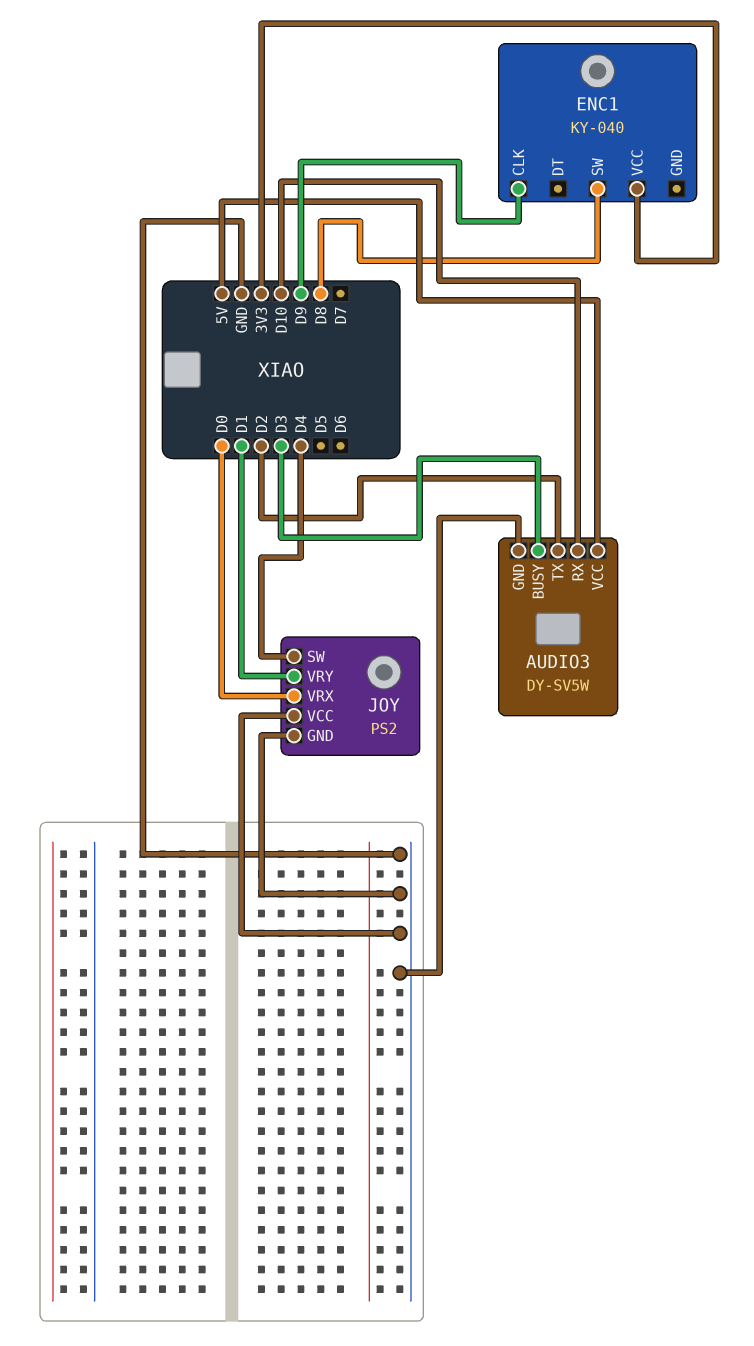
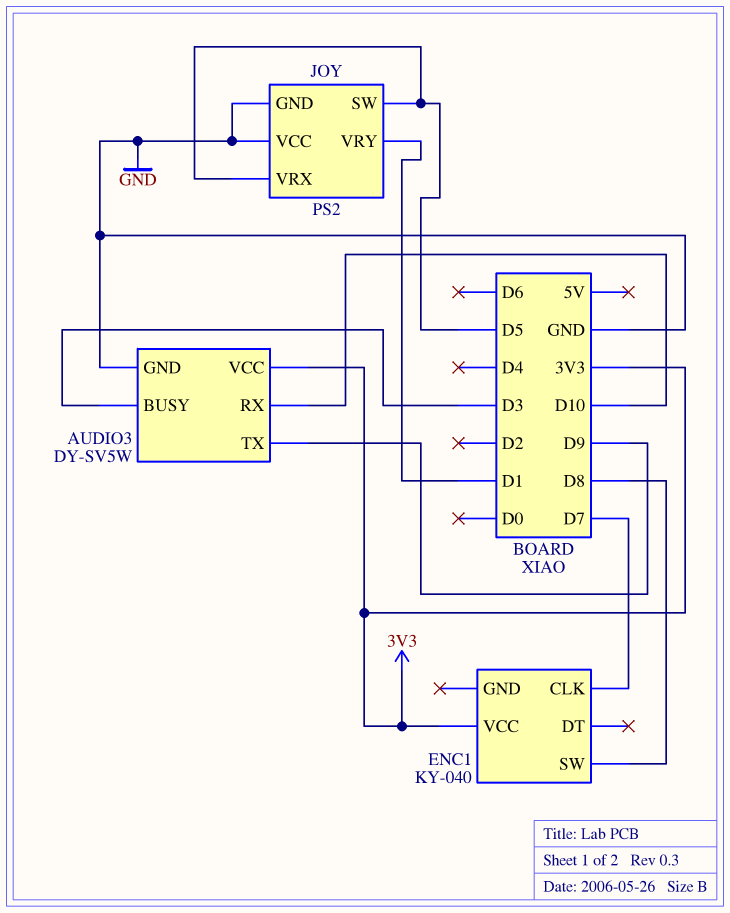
AUDIO3 pin TX: D2 -> D9
AUDIO3 pin VCC: 5V -> 3V3
ENC1 pin CLK: D9 -> D7
JOY pin SW: D4 -> D5
JOY pin VRX: D0 -> D5

